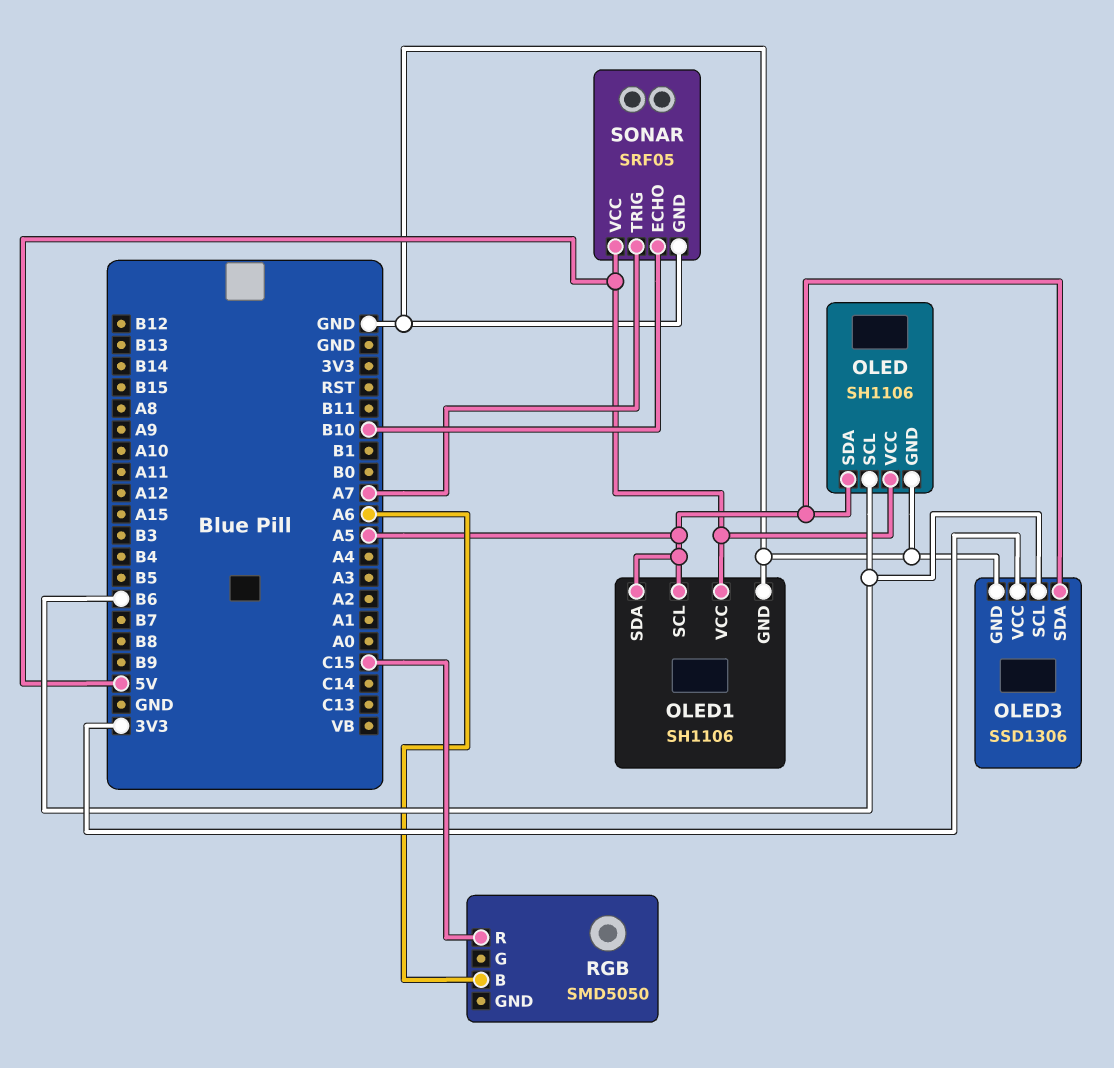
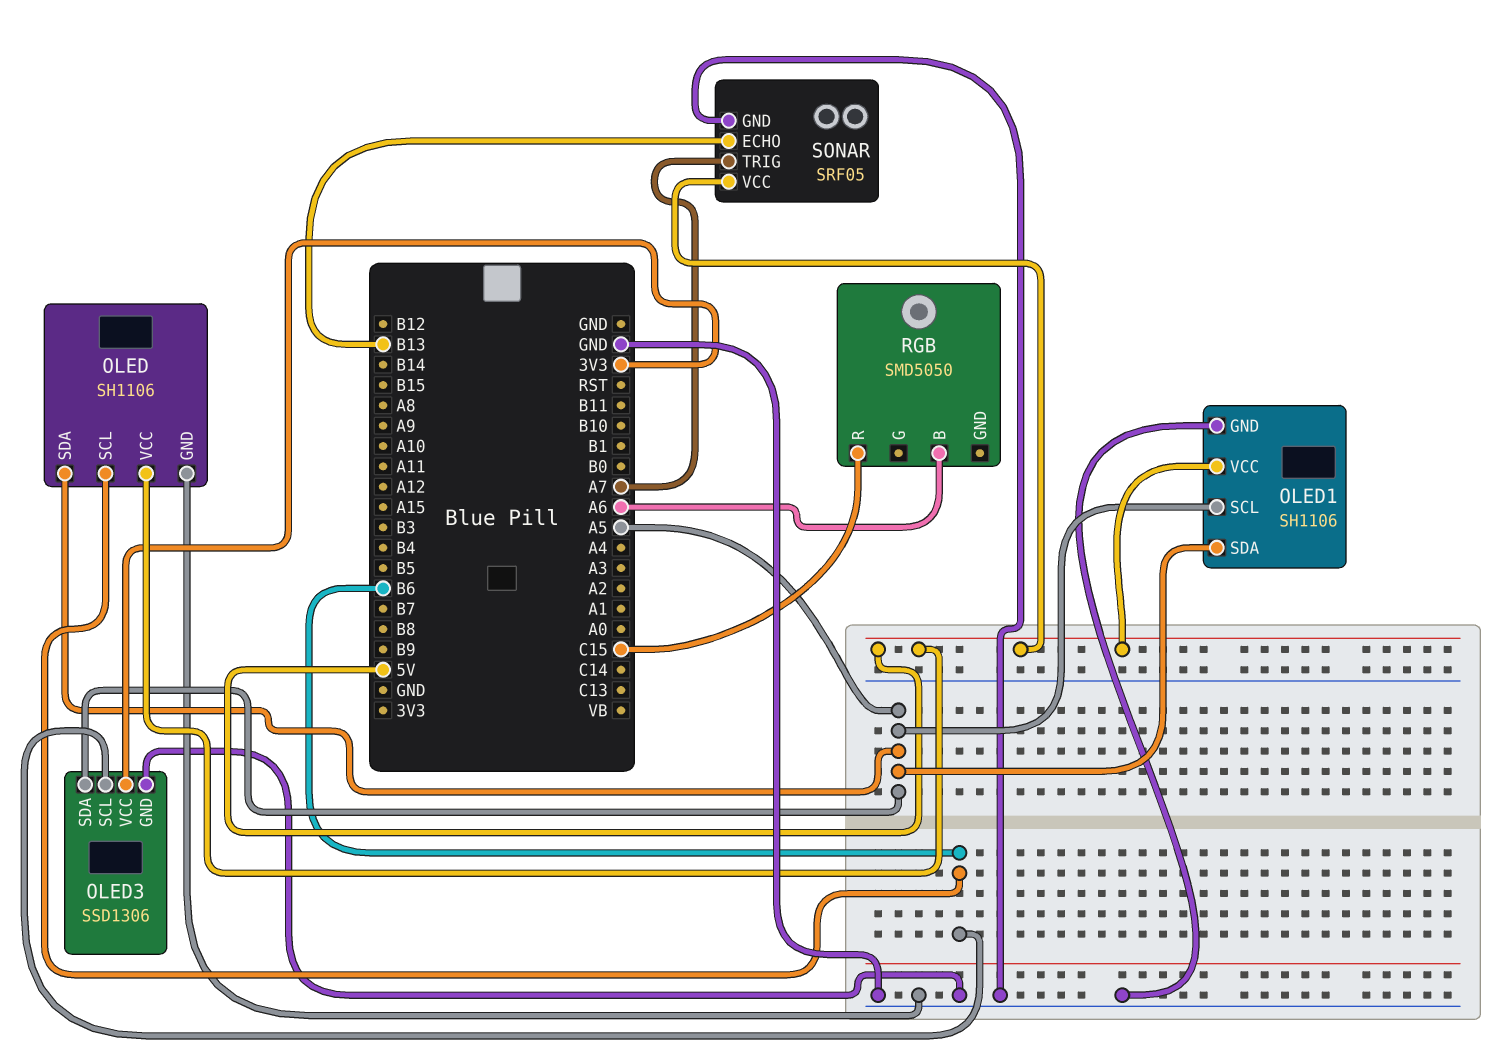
SONAR pin ECHO: B10 -> B13

